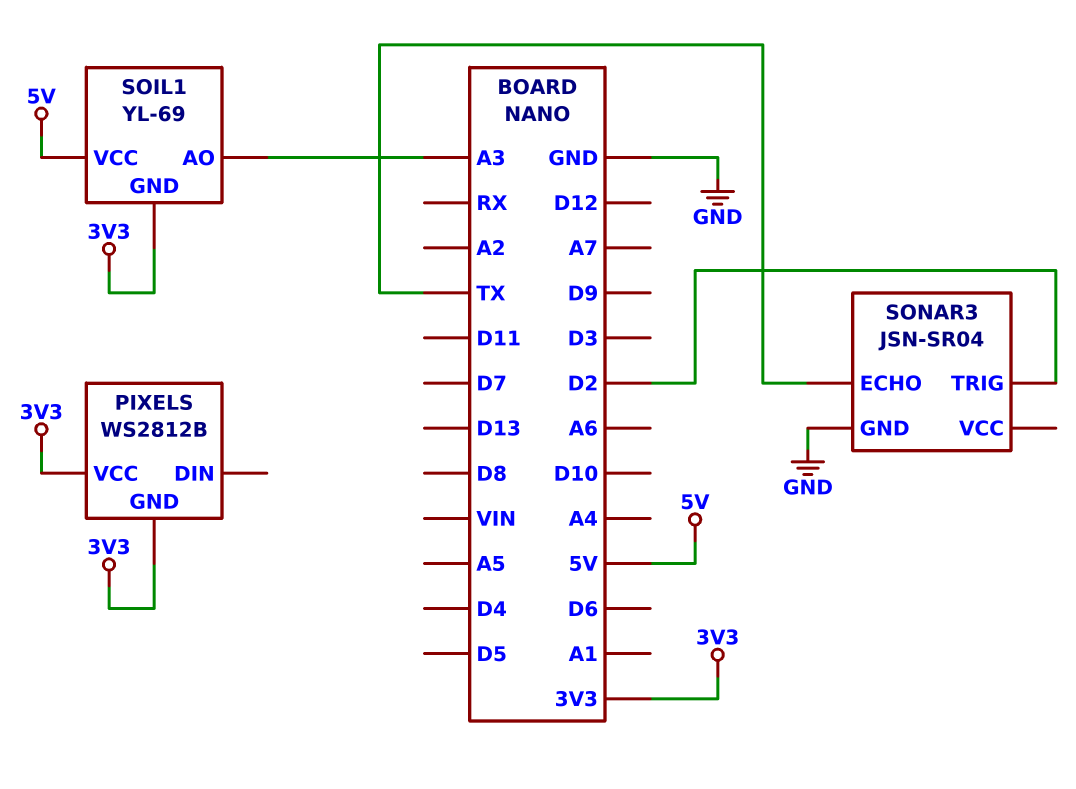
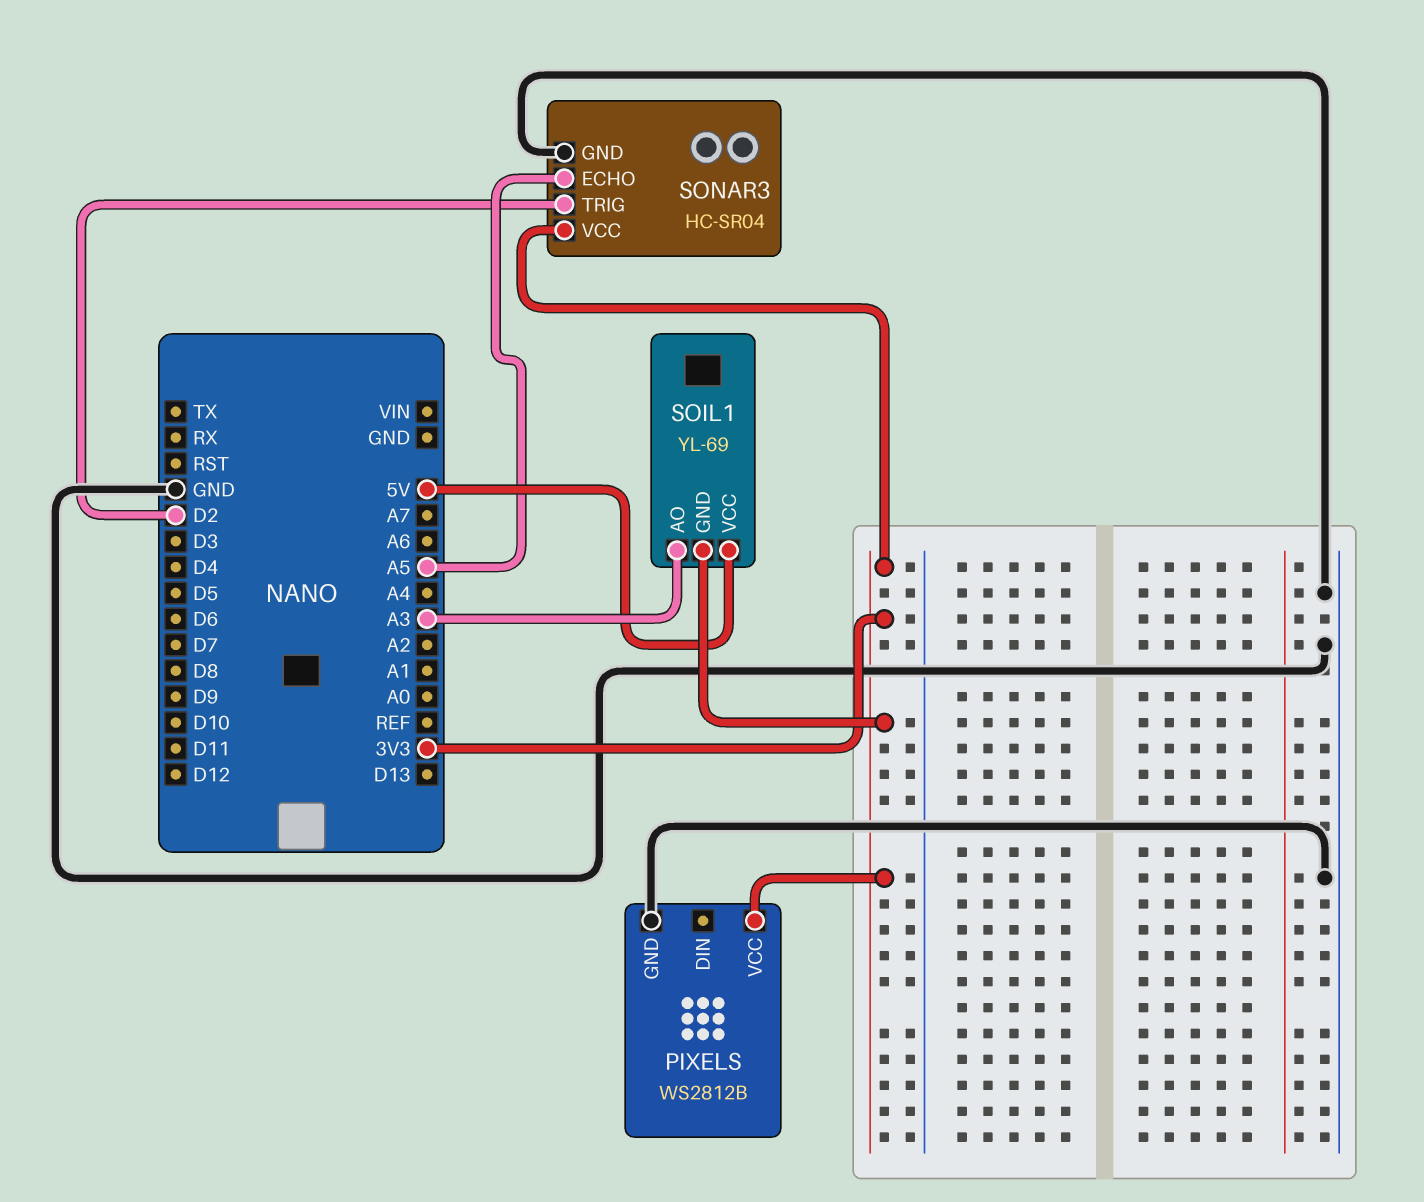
PIXELS pin GND: 3V3 -> GND
SONAR3: JSN-SR04 -> HC-SR04
SONAR3 pin ECHO: TX -> A5
SONAR3 pin VCC: none -> 3V3

